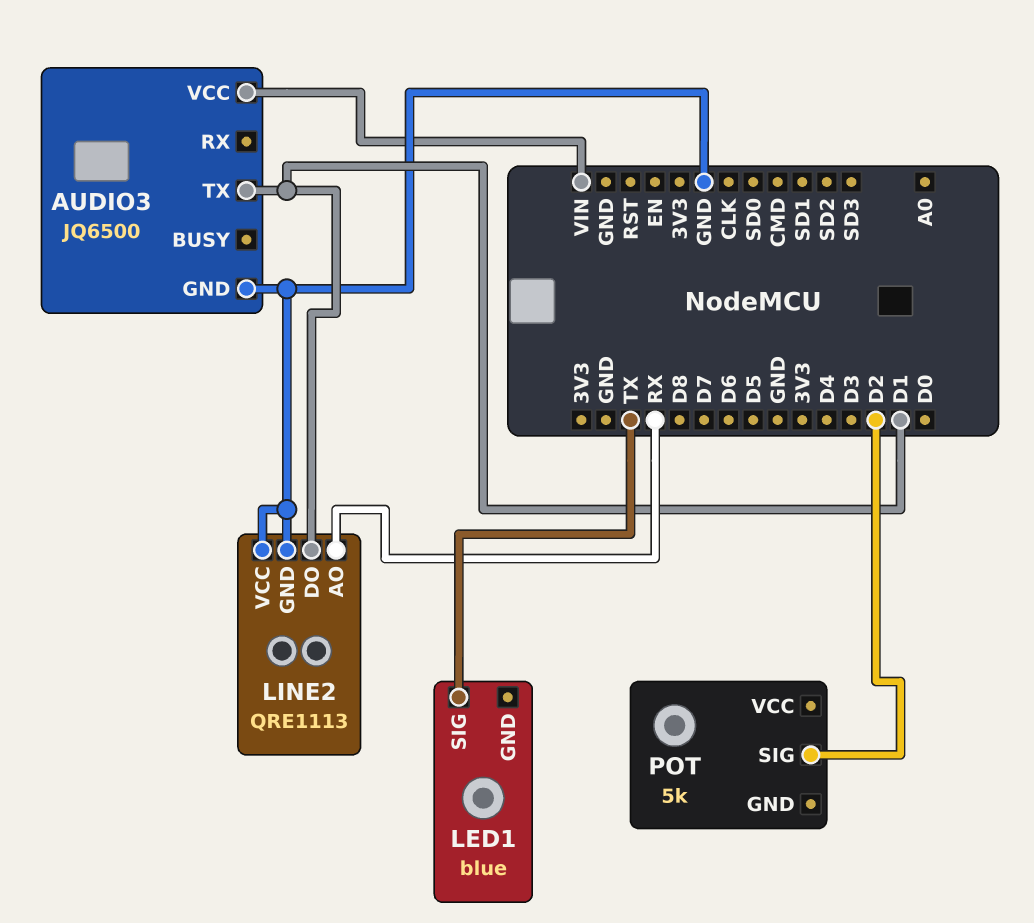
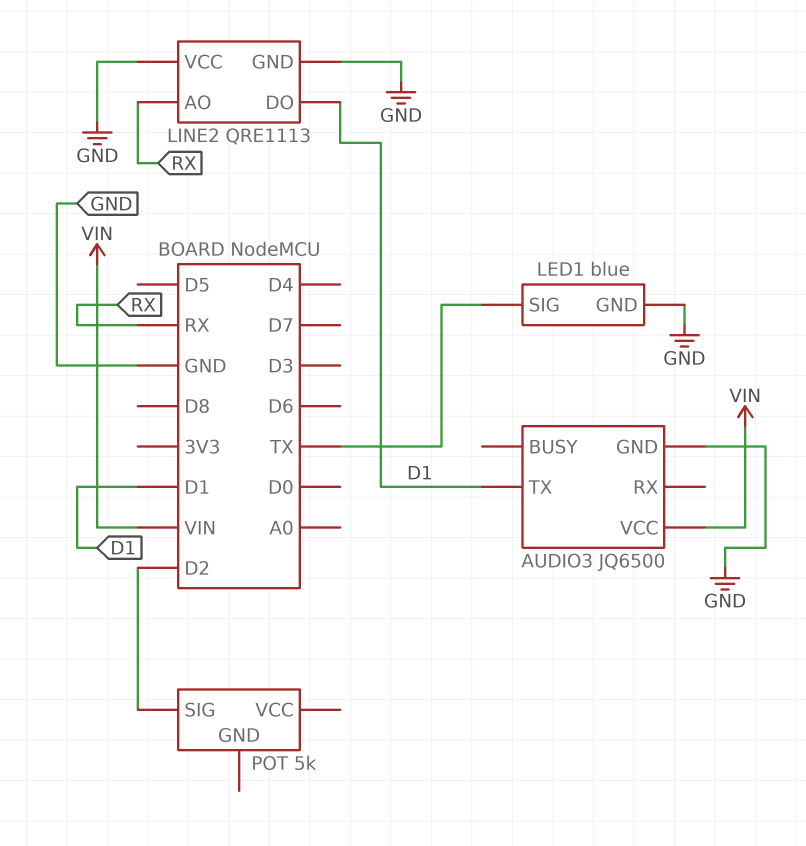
LED1 pin GND: none -> GND

